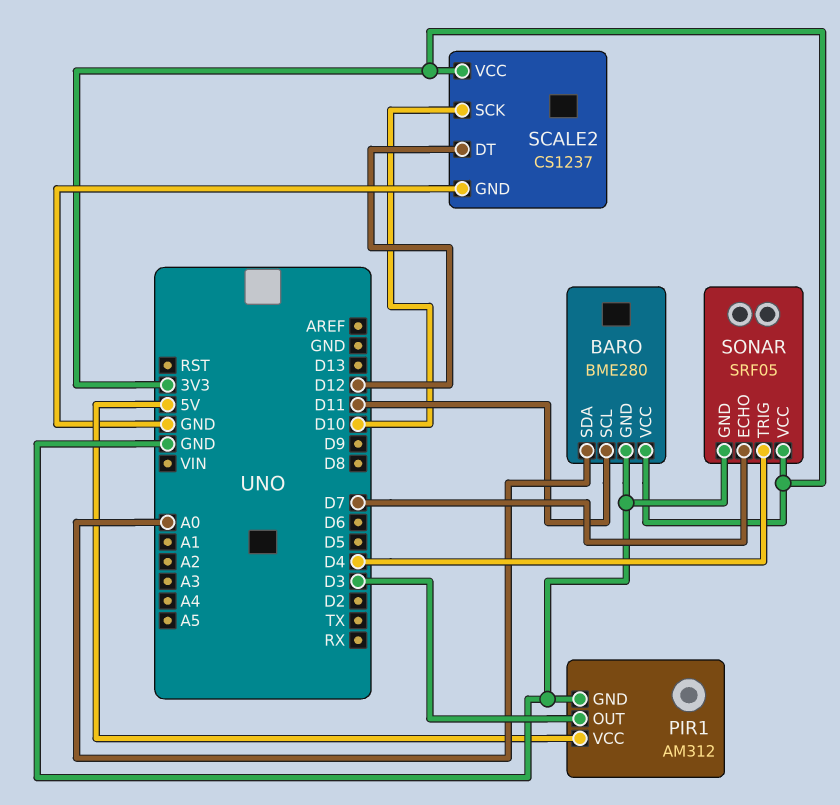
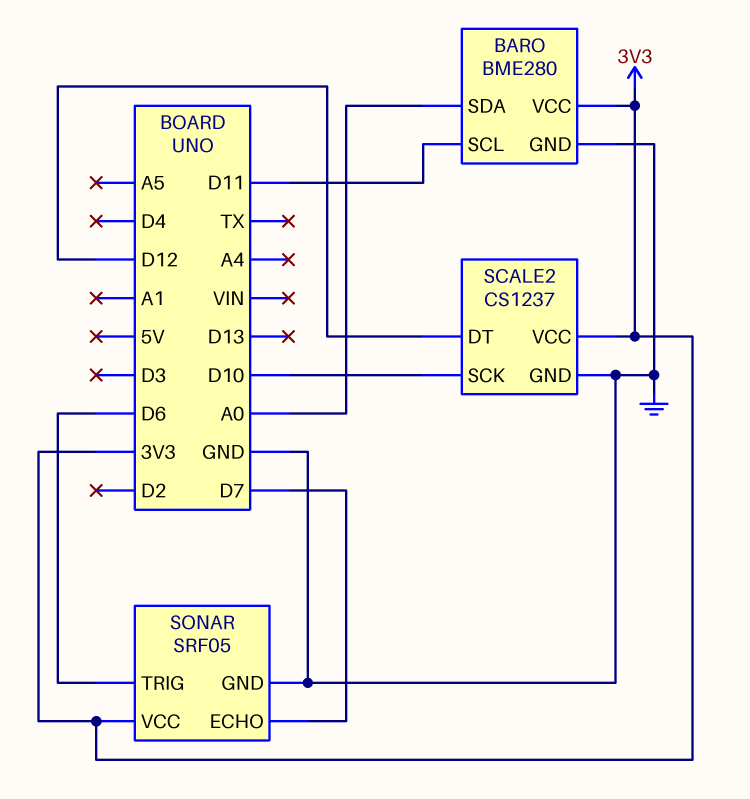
PIR1: AM312 -> none
PIR1 pin GND: GND -> none
PIR1 pin OUT: D3 -> none
PIR1 pin VCC: 5V -> none
SONAR pin TRIG: D4 -> D6

